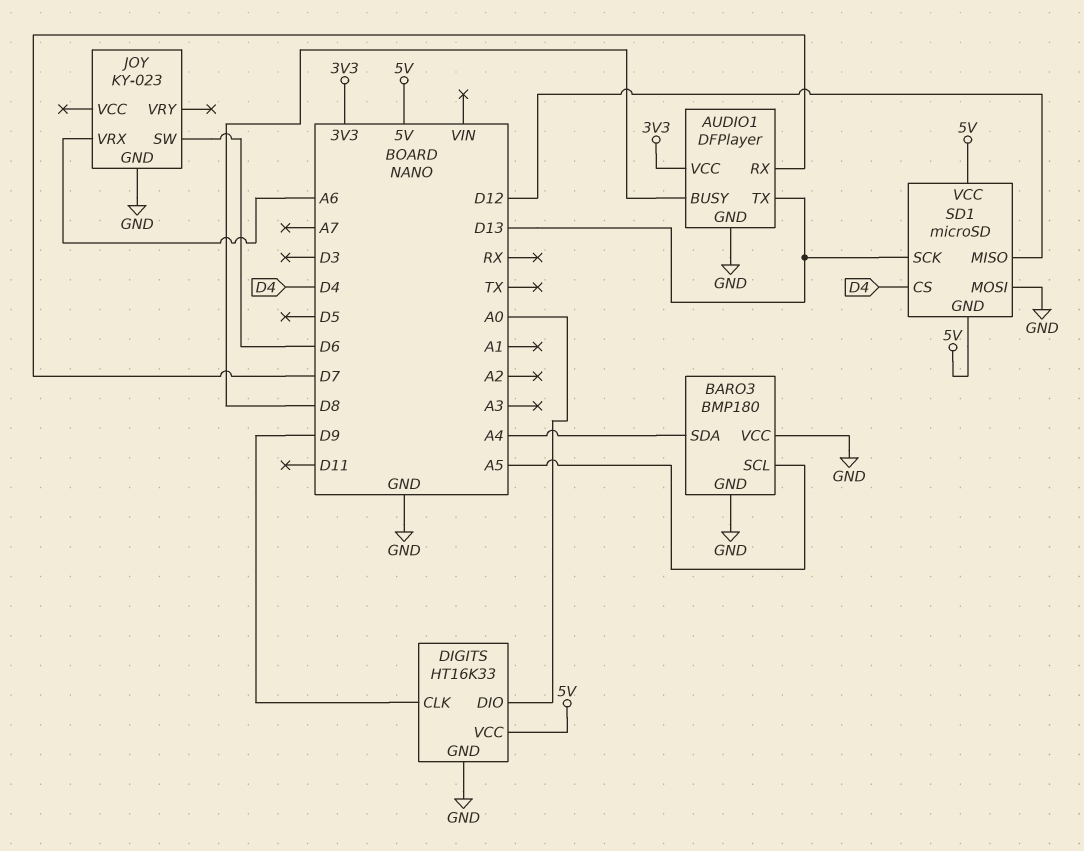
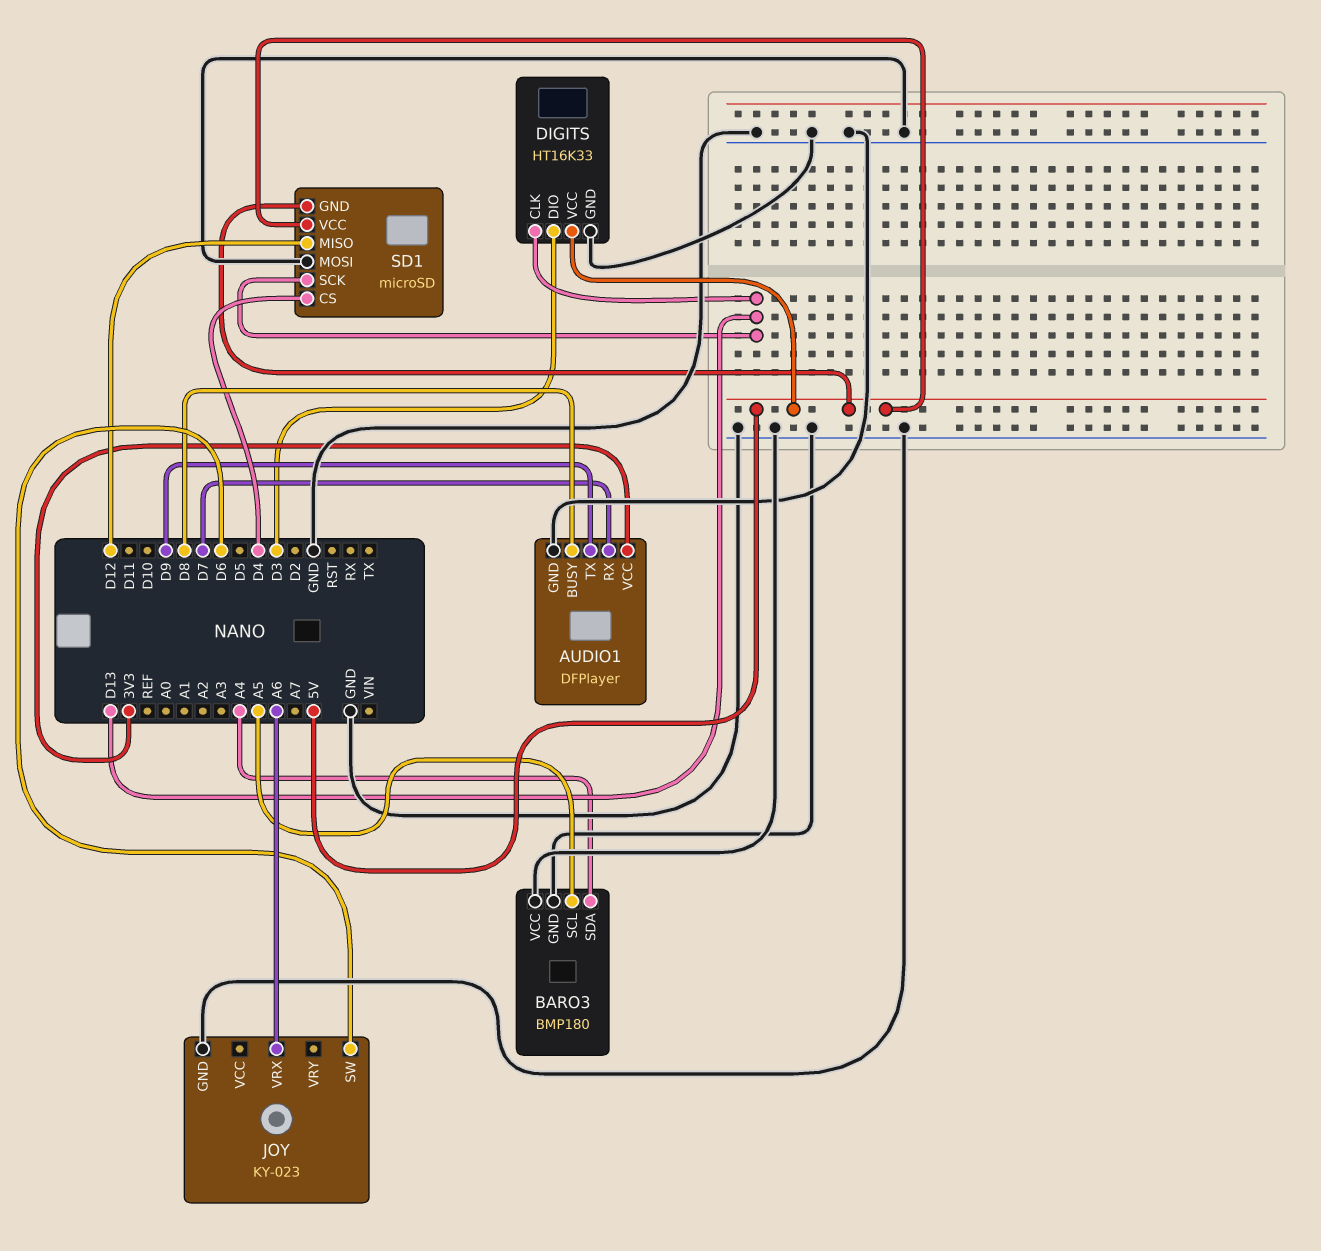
AUDIO1 pin TX: D13 -> D9
DIGITS pin CLK: D9 -> D13
DIGITS pin DIO: A0 -> D3

